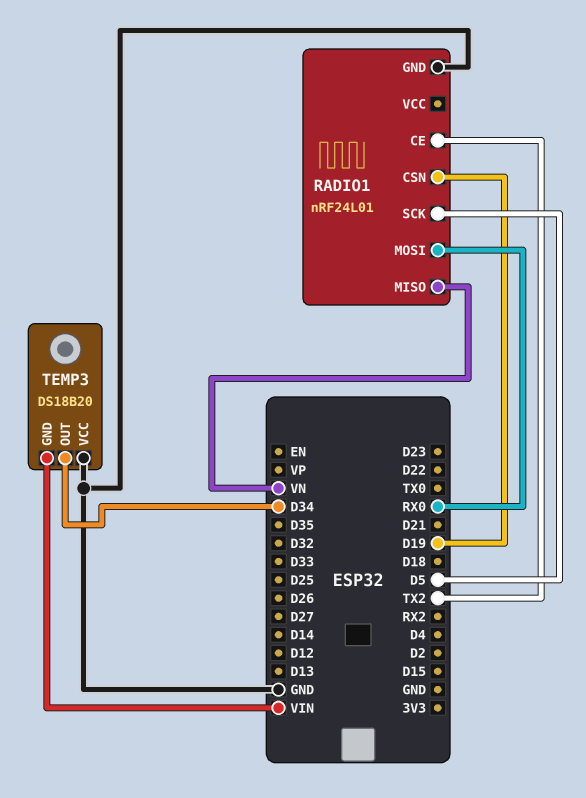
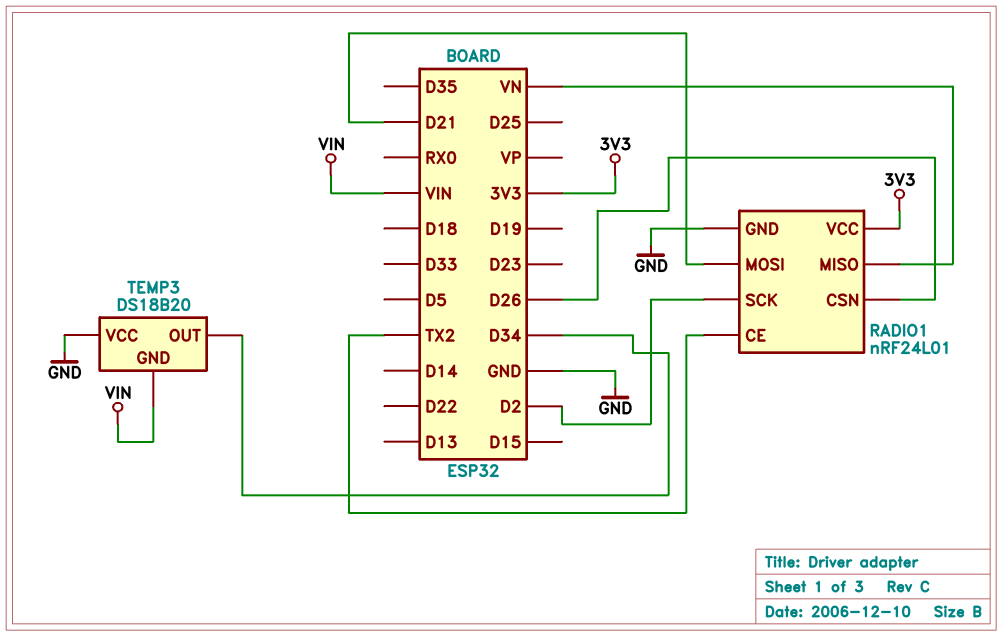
RADIO1 pin CSN: D19 -> D26
RADIO1 pin MOSI: RX0 -> D21
RADIO1 pin SCK: D5 -> D2
RADIO1 pin VCC: none -> 3V3

